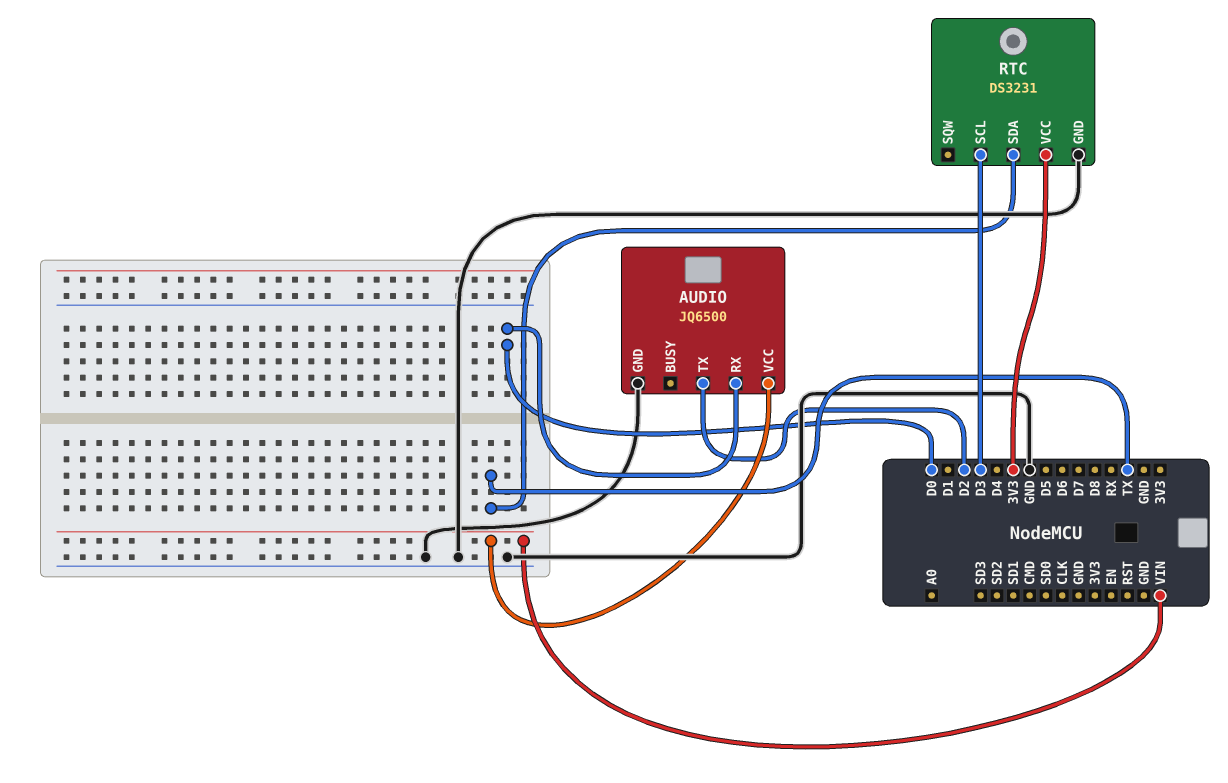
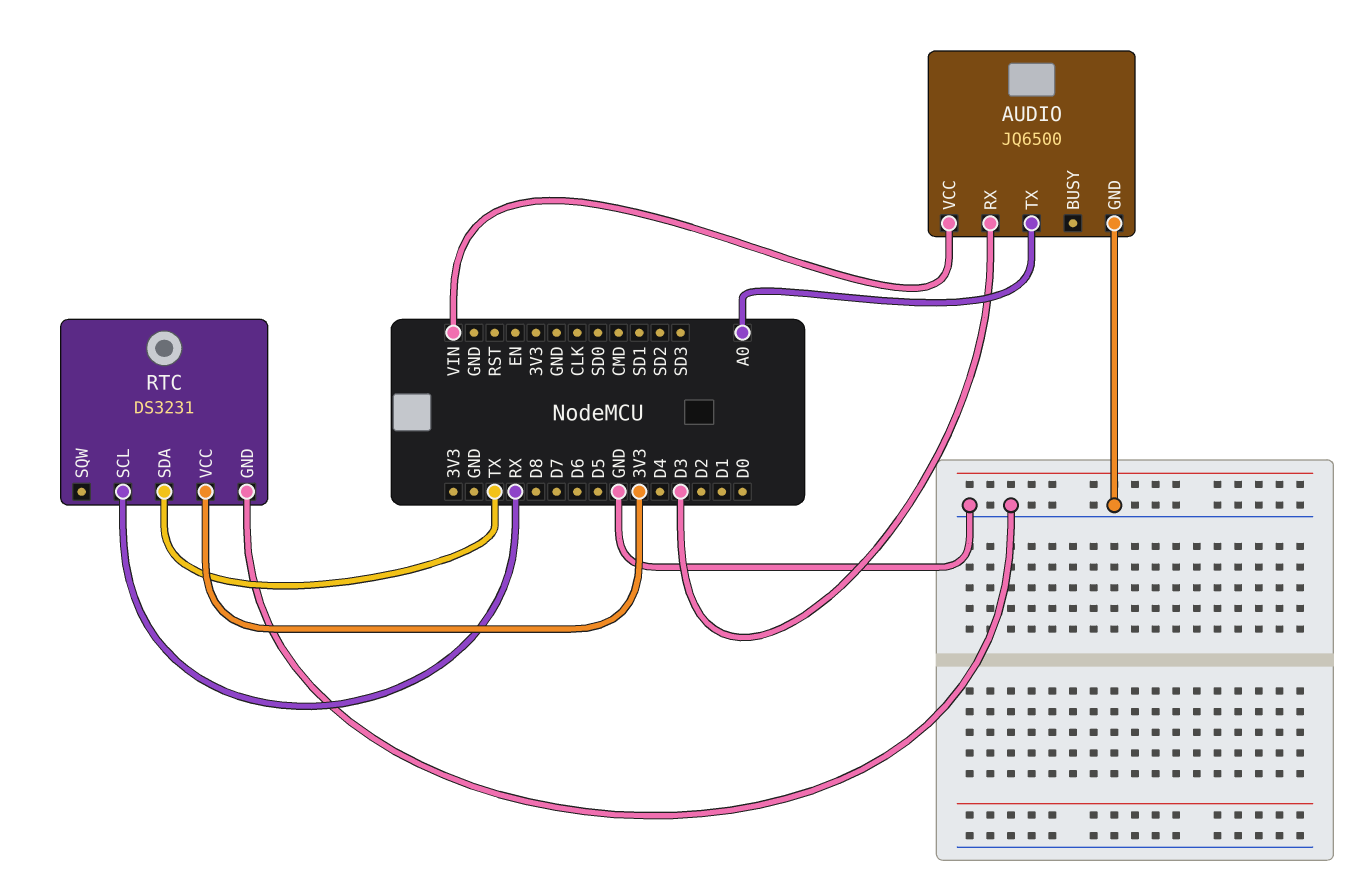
AUDIO pin RX: D0 -> D3
AUDIO pin TX: D2 -> A0
RTC pin SCL: D3 -> RX

